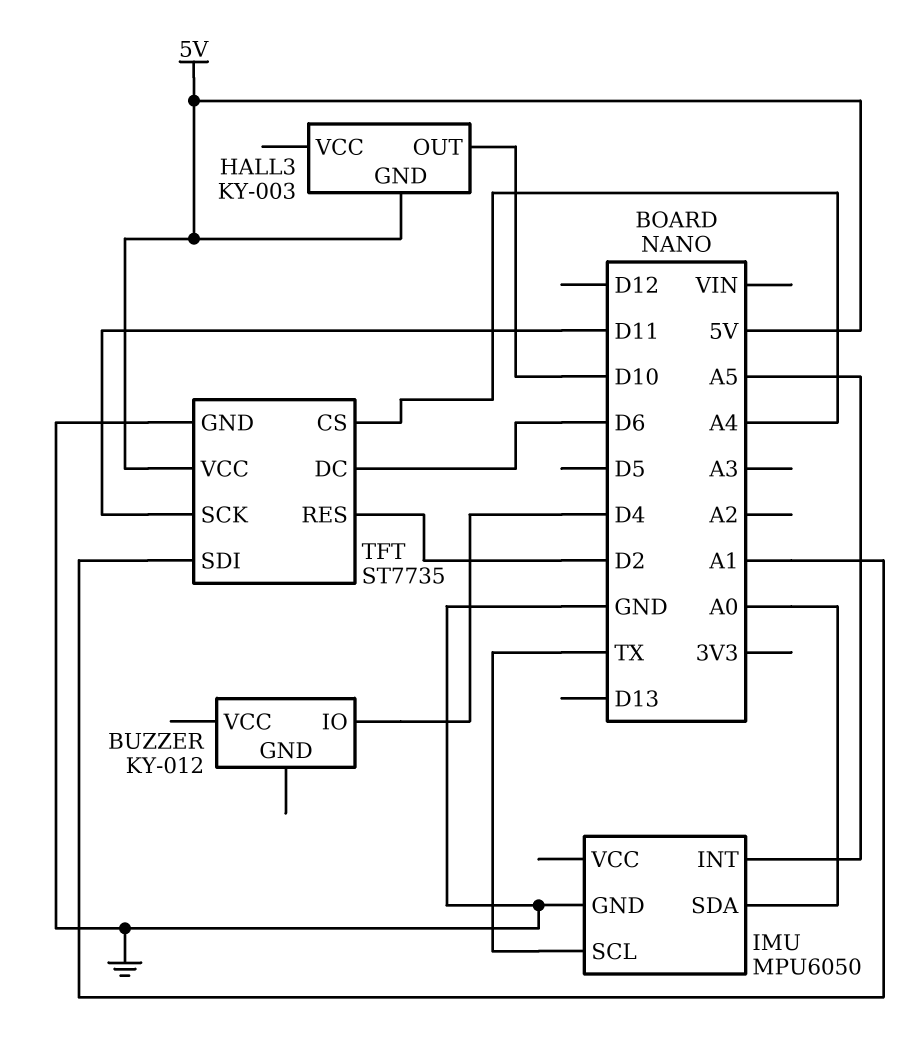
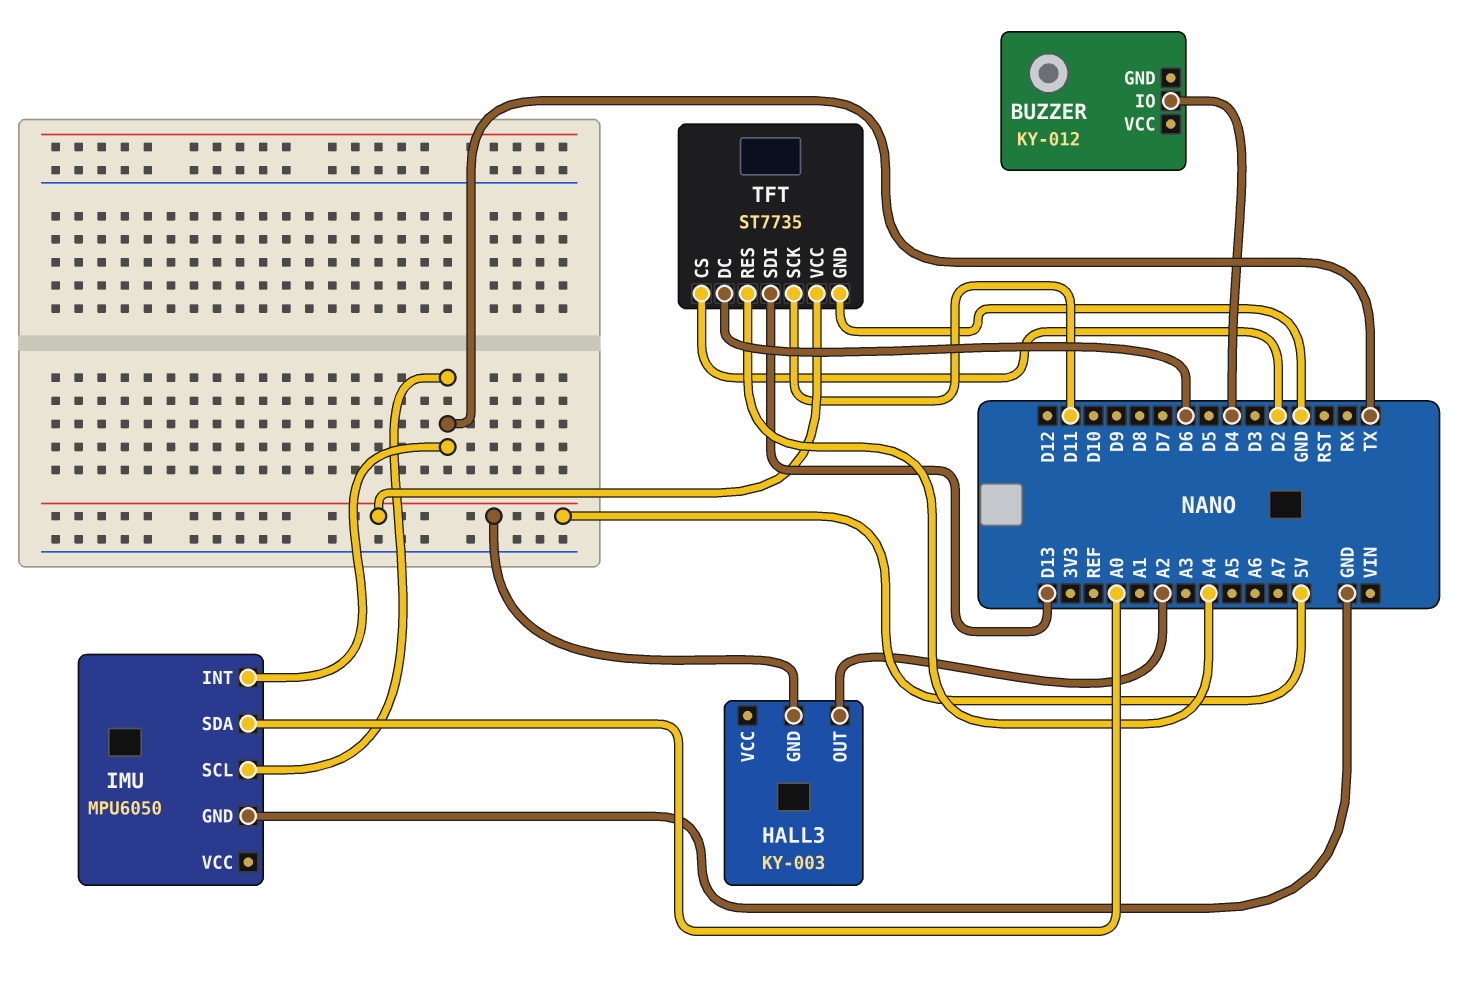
HALL3 pin OUT: D10 -> A2
IMU pin INT: A5 -> TX
TFT pin CS: A4 -> D2
TFT pin RES: D2 -> A4
TFT pin SDI: A1 -> D13

